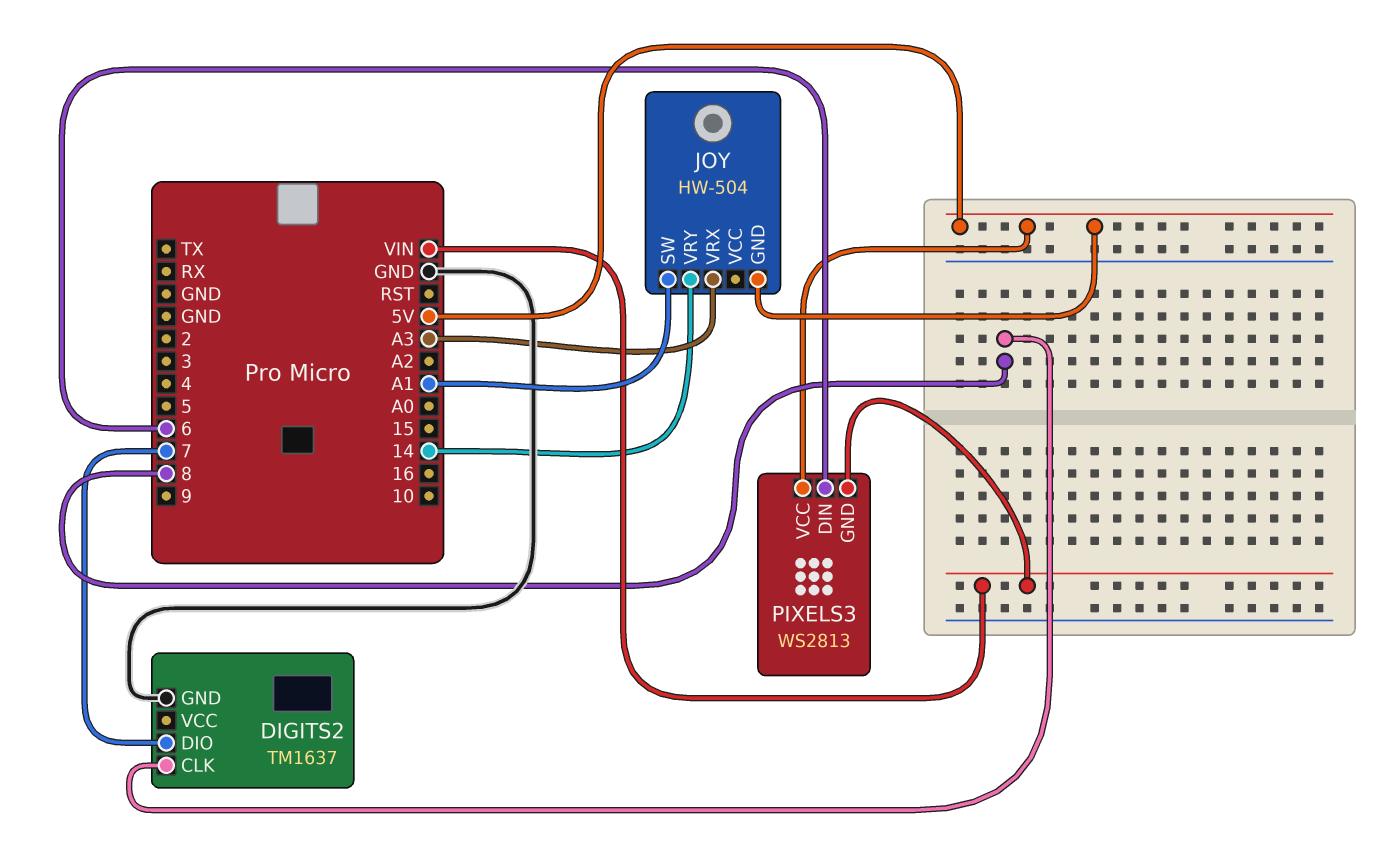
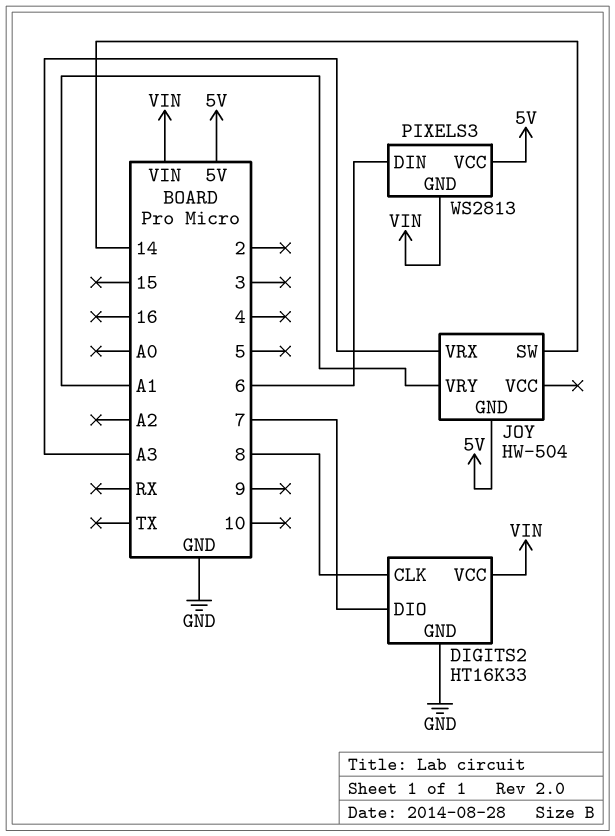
DIGITS2: TM1637 -> HT16K33
DIGITS2 pin VCC: none -> VIN
JOY pin SW: A1 -> 14
JOY pin VRY: 14 -> A1

